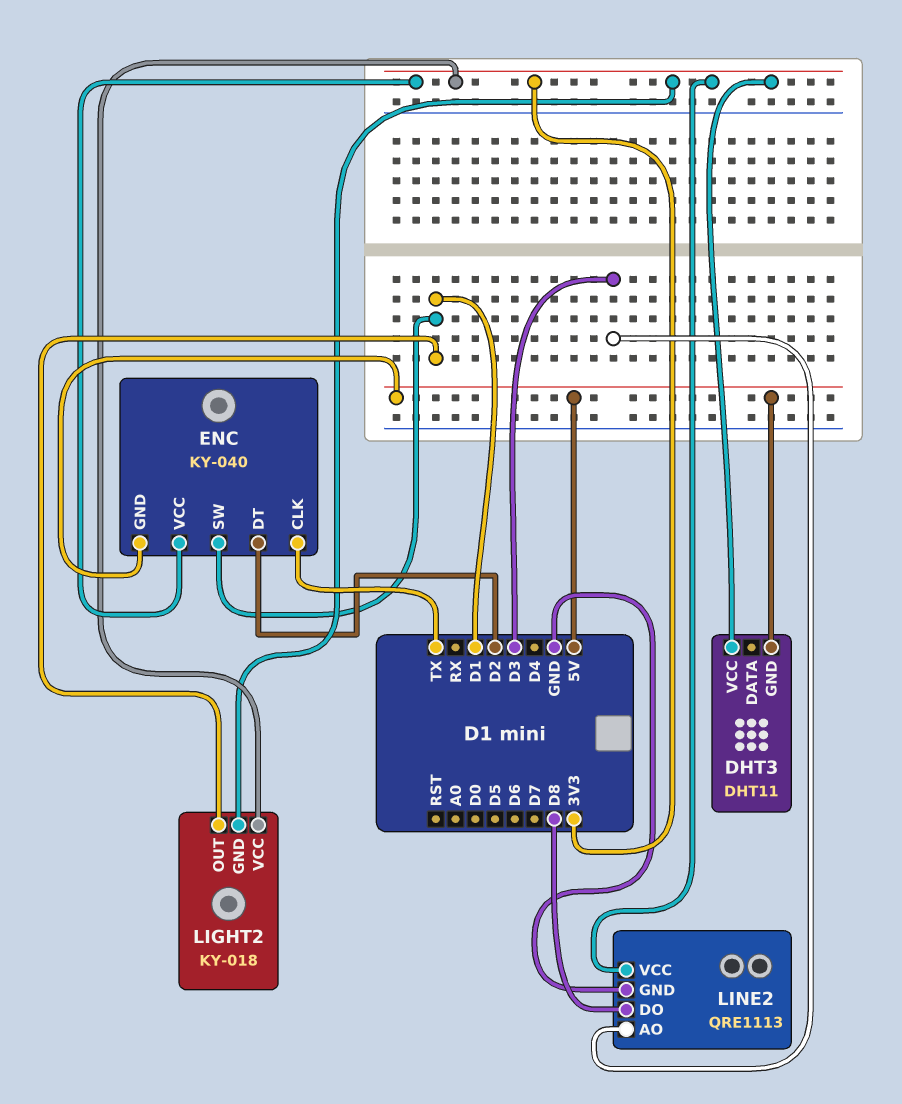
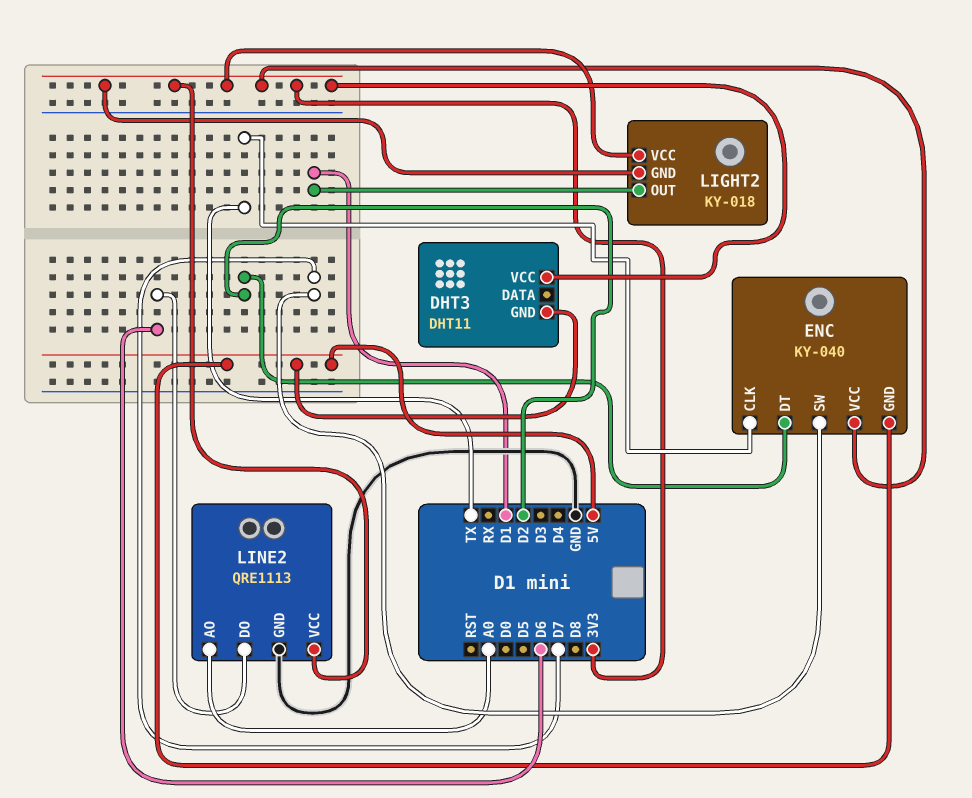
ENC pin SW: D1 -> D7
LINE2 pin AO: D3 -> A0
LINE2 pin DO: D8 -> D6

